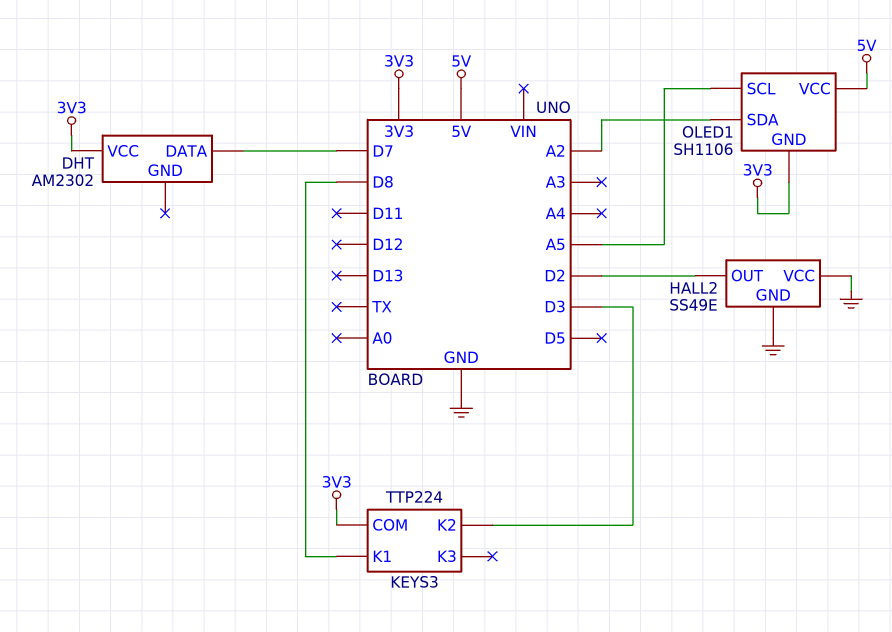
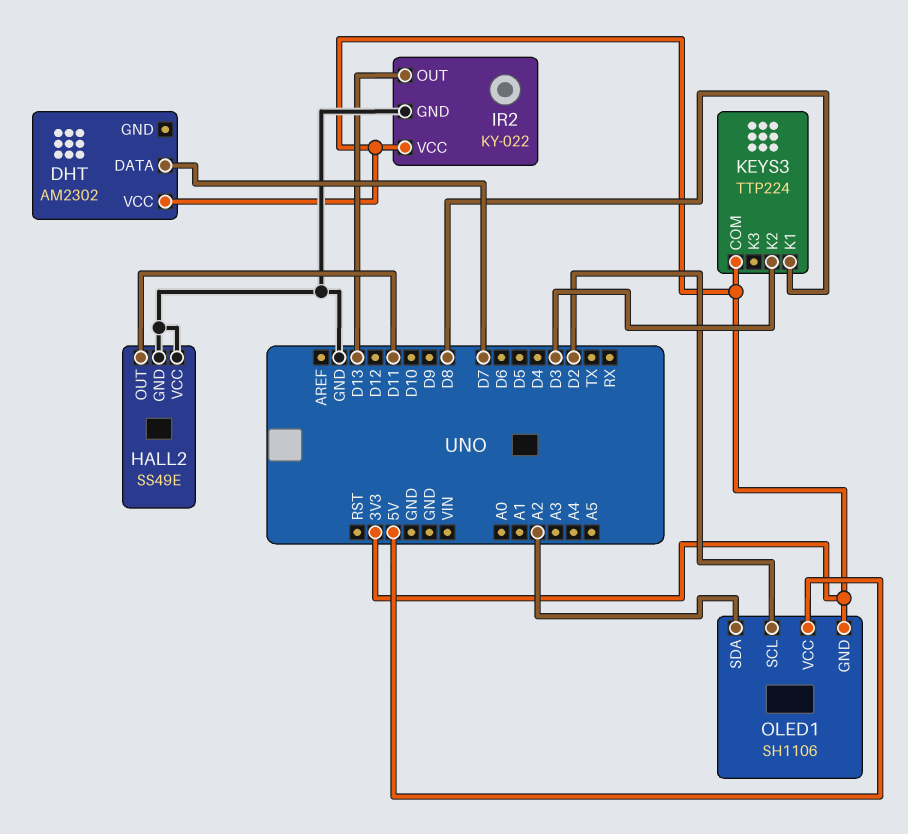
HALL2 pin OUT: D2 -> D11
IR2: none -> KY-022
IR2 pin GND: none -> GND
IR2 pin OUT: none -> D13
IR2 pin VCC: none -> 3V3
OLED1 pin SCL: A5 -> D2

